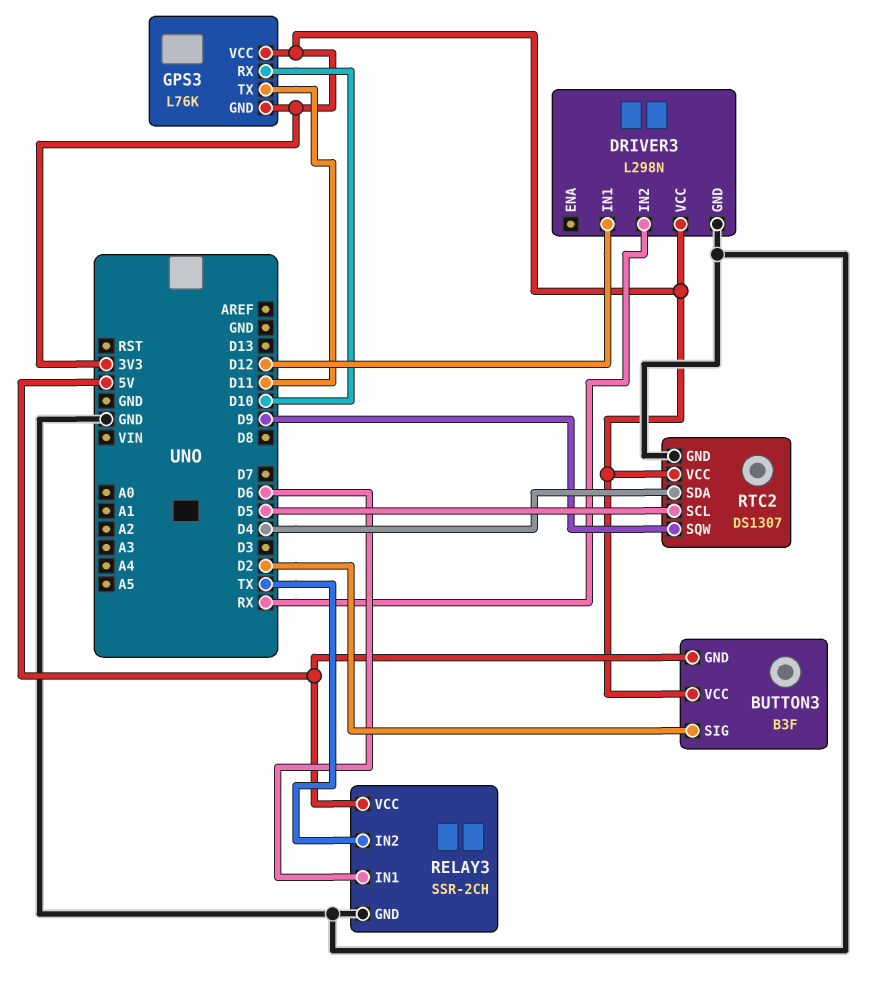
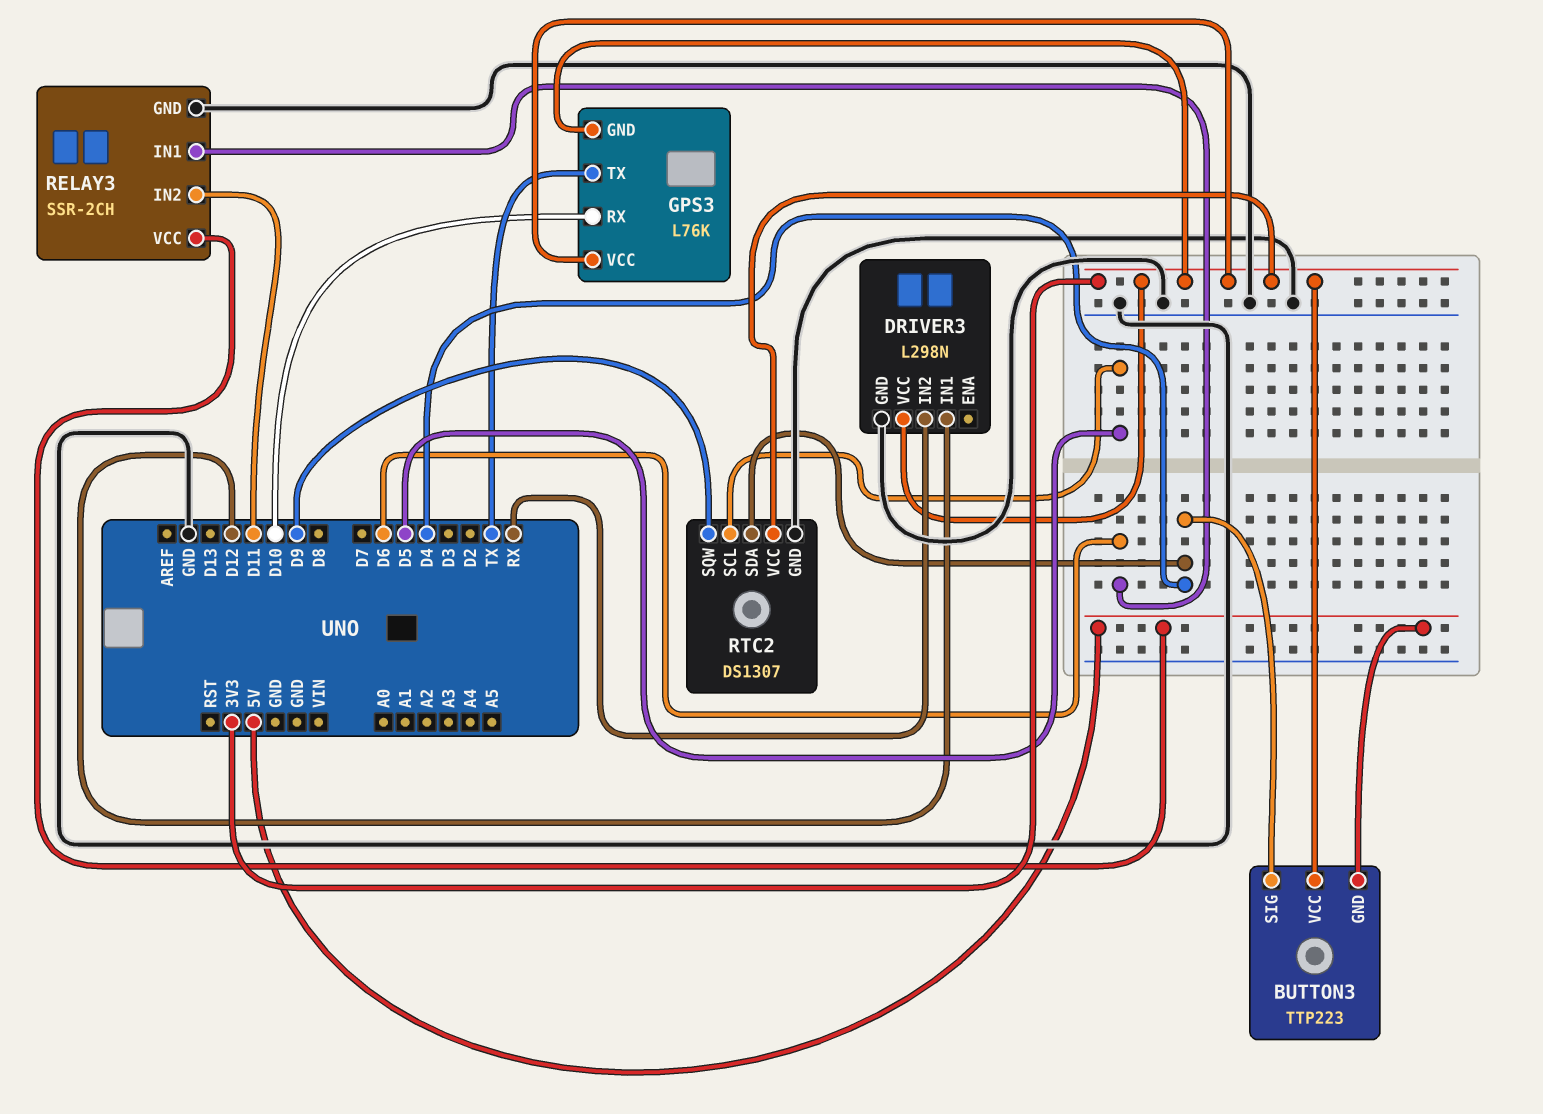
BUTTON3: B3F -> TTP223
BUTTON3 pin SIG: D2 -> D4
GPS3 pin TX: D11 -> TX
RELAY3 pin IN2: TX -> D11

